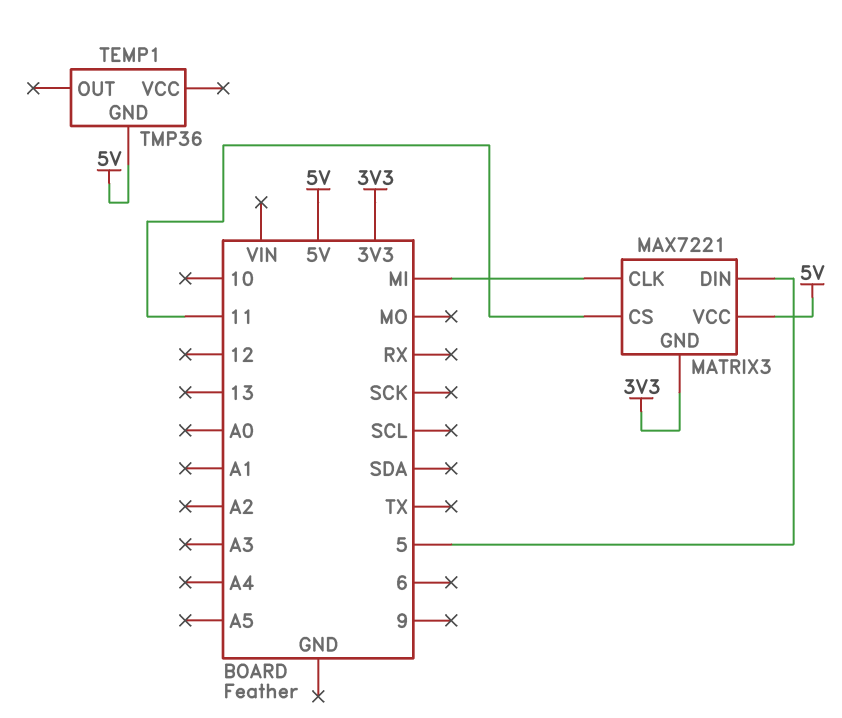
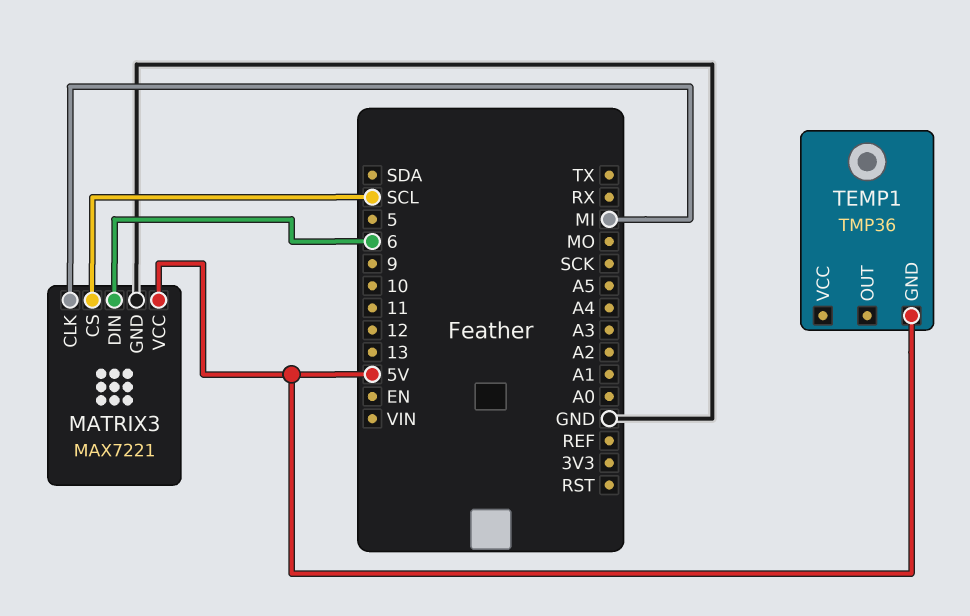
MATRIX3 pin CS: 11 -> SCL
MATRIX3 pin DIN: 5 -> 6
MATRIX3 pin GND: 3V3 -> GND

